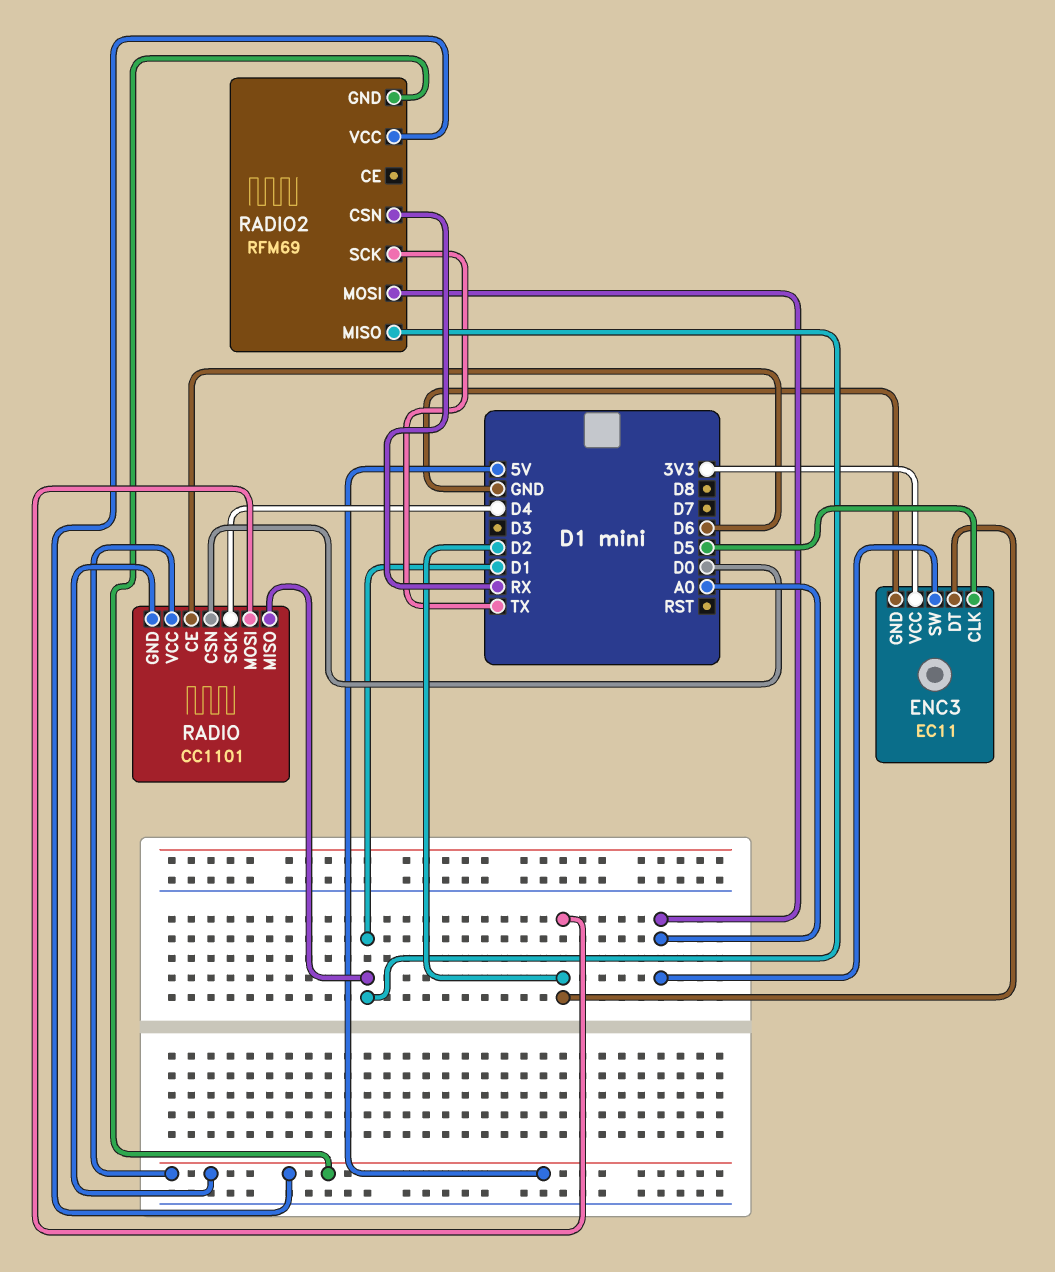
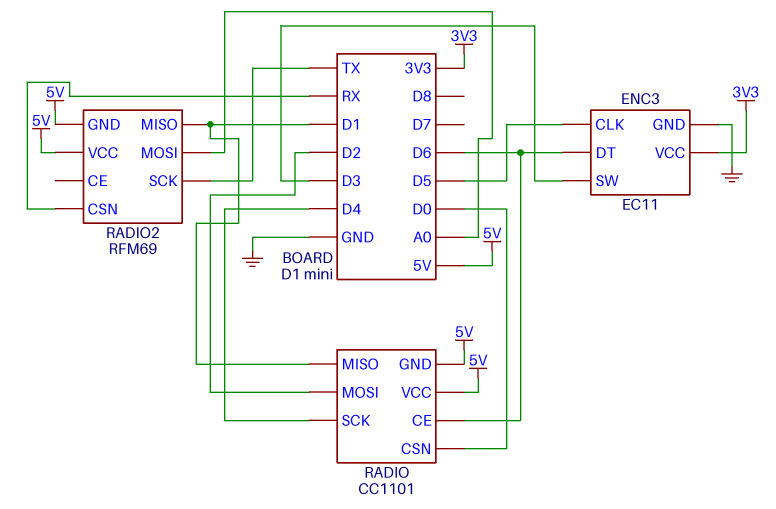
ENC3 pin DT: D2 -> D6
ENC3 pin SW: A0 -> D3

